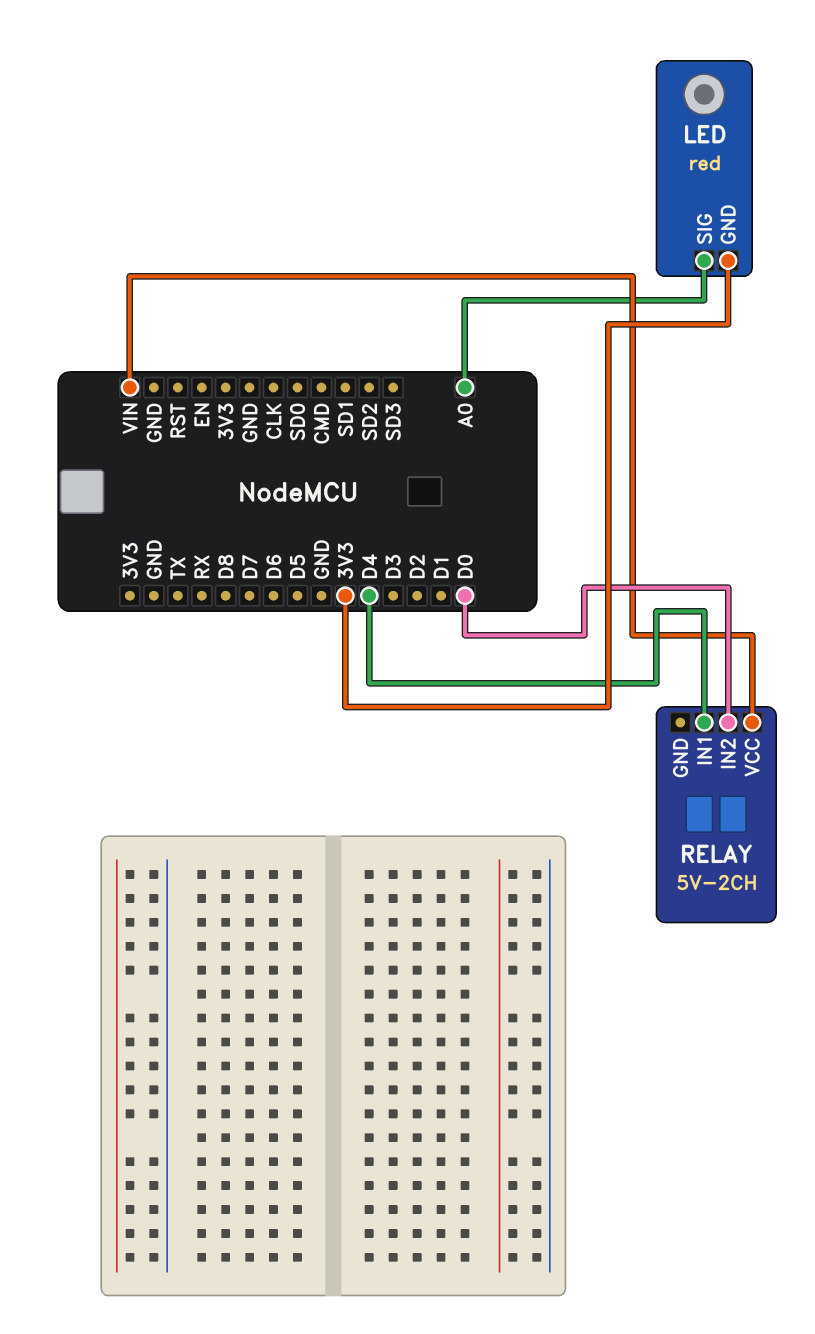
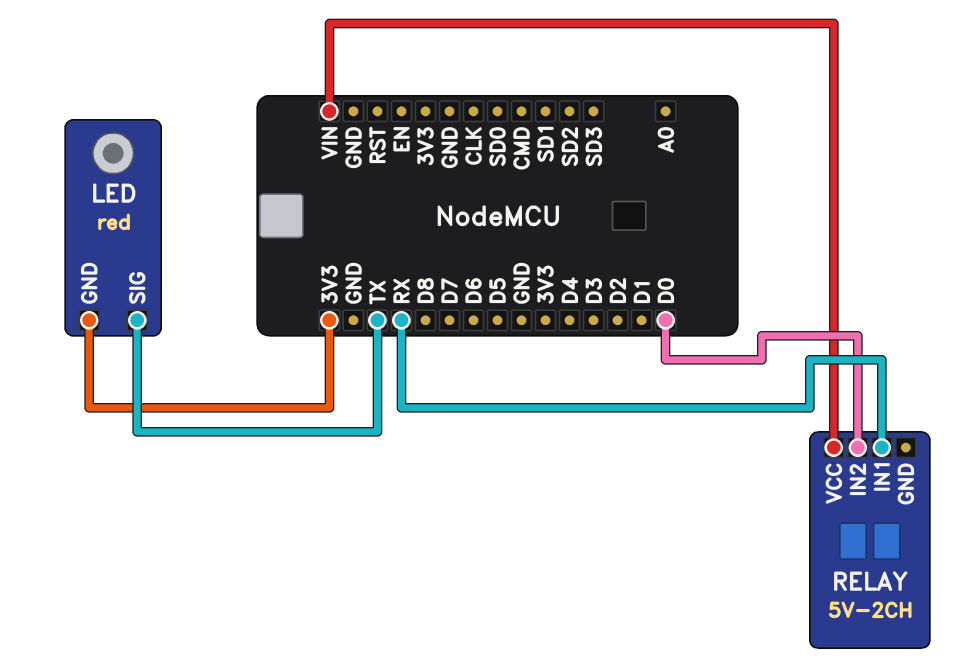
LED pin SIG: A0 -> TX
RELAY pin IN1: D4 -> RX

